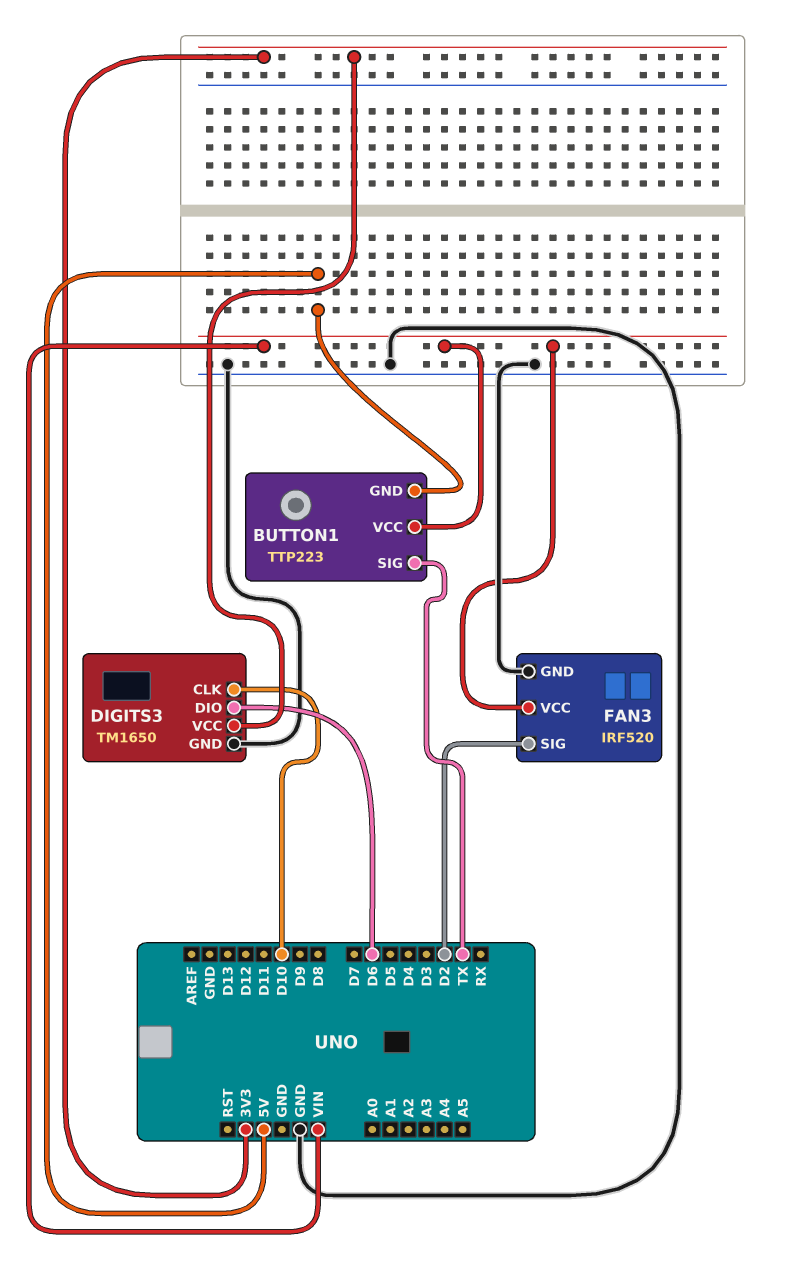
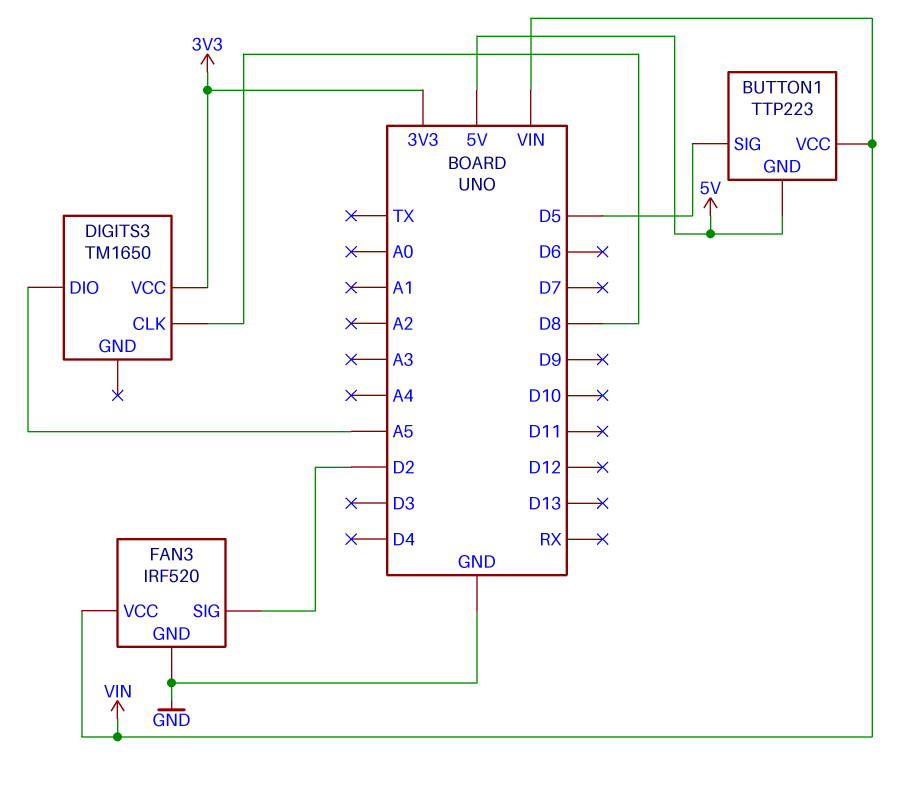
BUTTON1 pin SIG: TX -> D5
DIGITS3 pin CLK: D10 -> D8
DIGITS3 pin DIO: D6 -> A5
DIGITS3 pin GND: GND -> none

